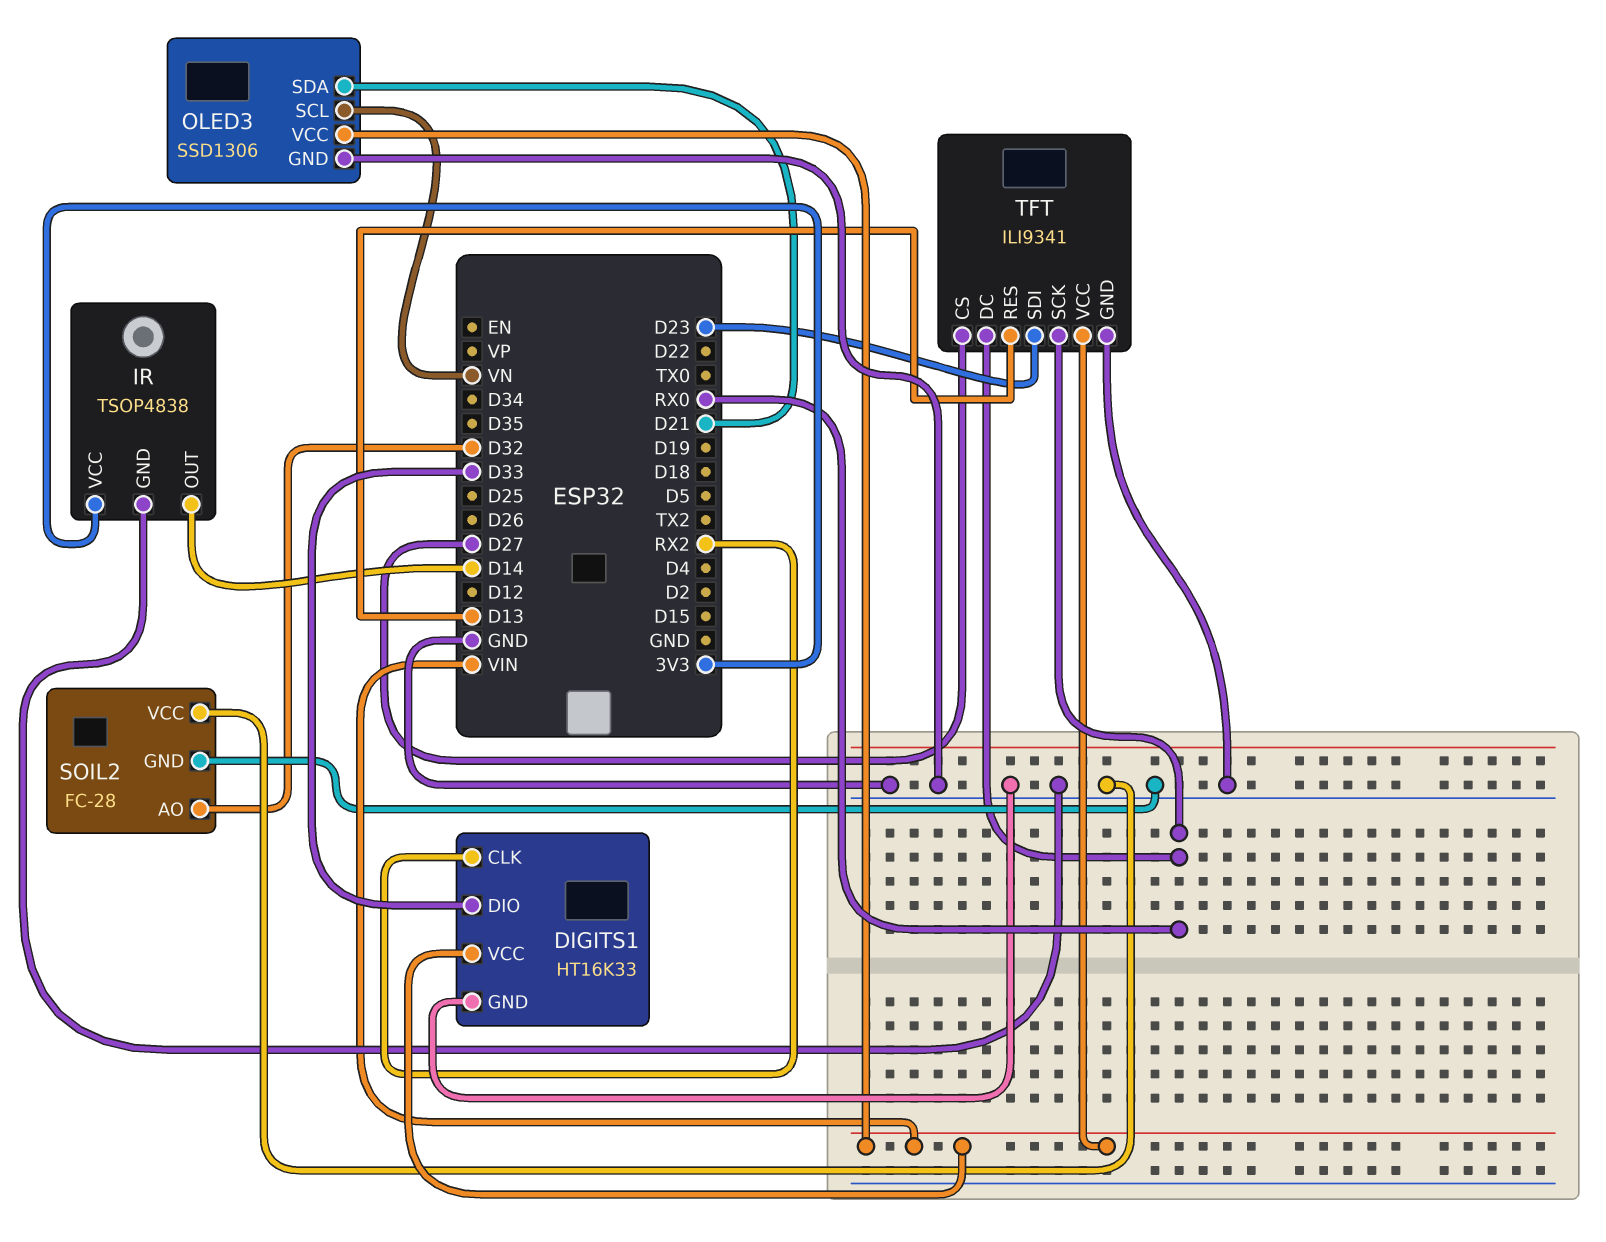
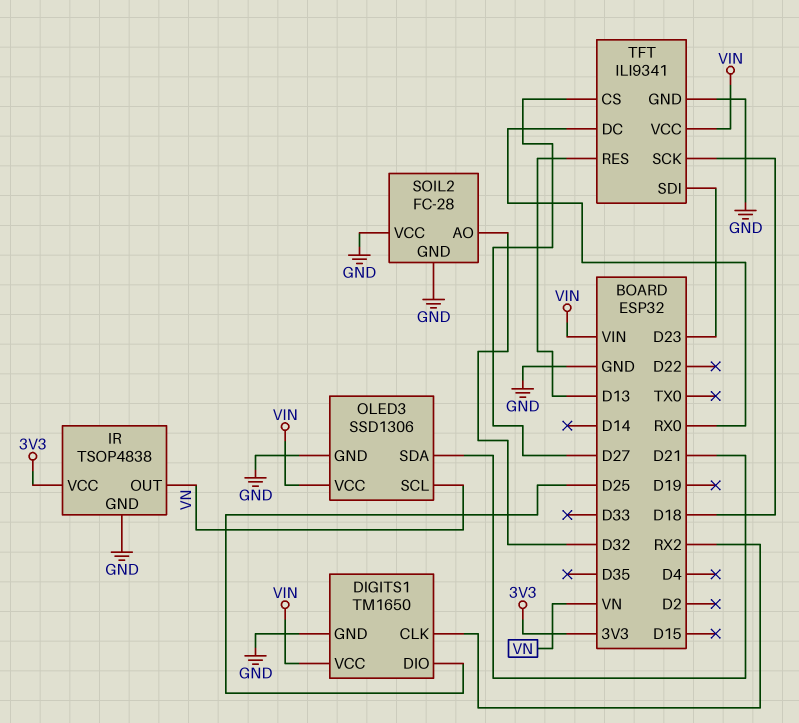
DIGITS1: HT16K33 -> TM1650
DIGITS1 pin DIO: D33 -> D25
IR pin OUT: D14 -> VN
TFT pin SCK: RX0 -> D18

